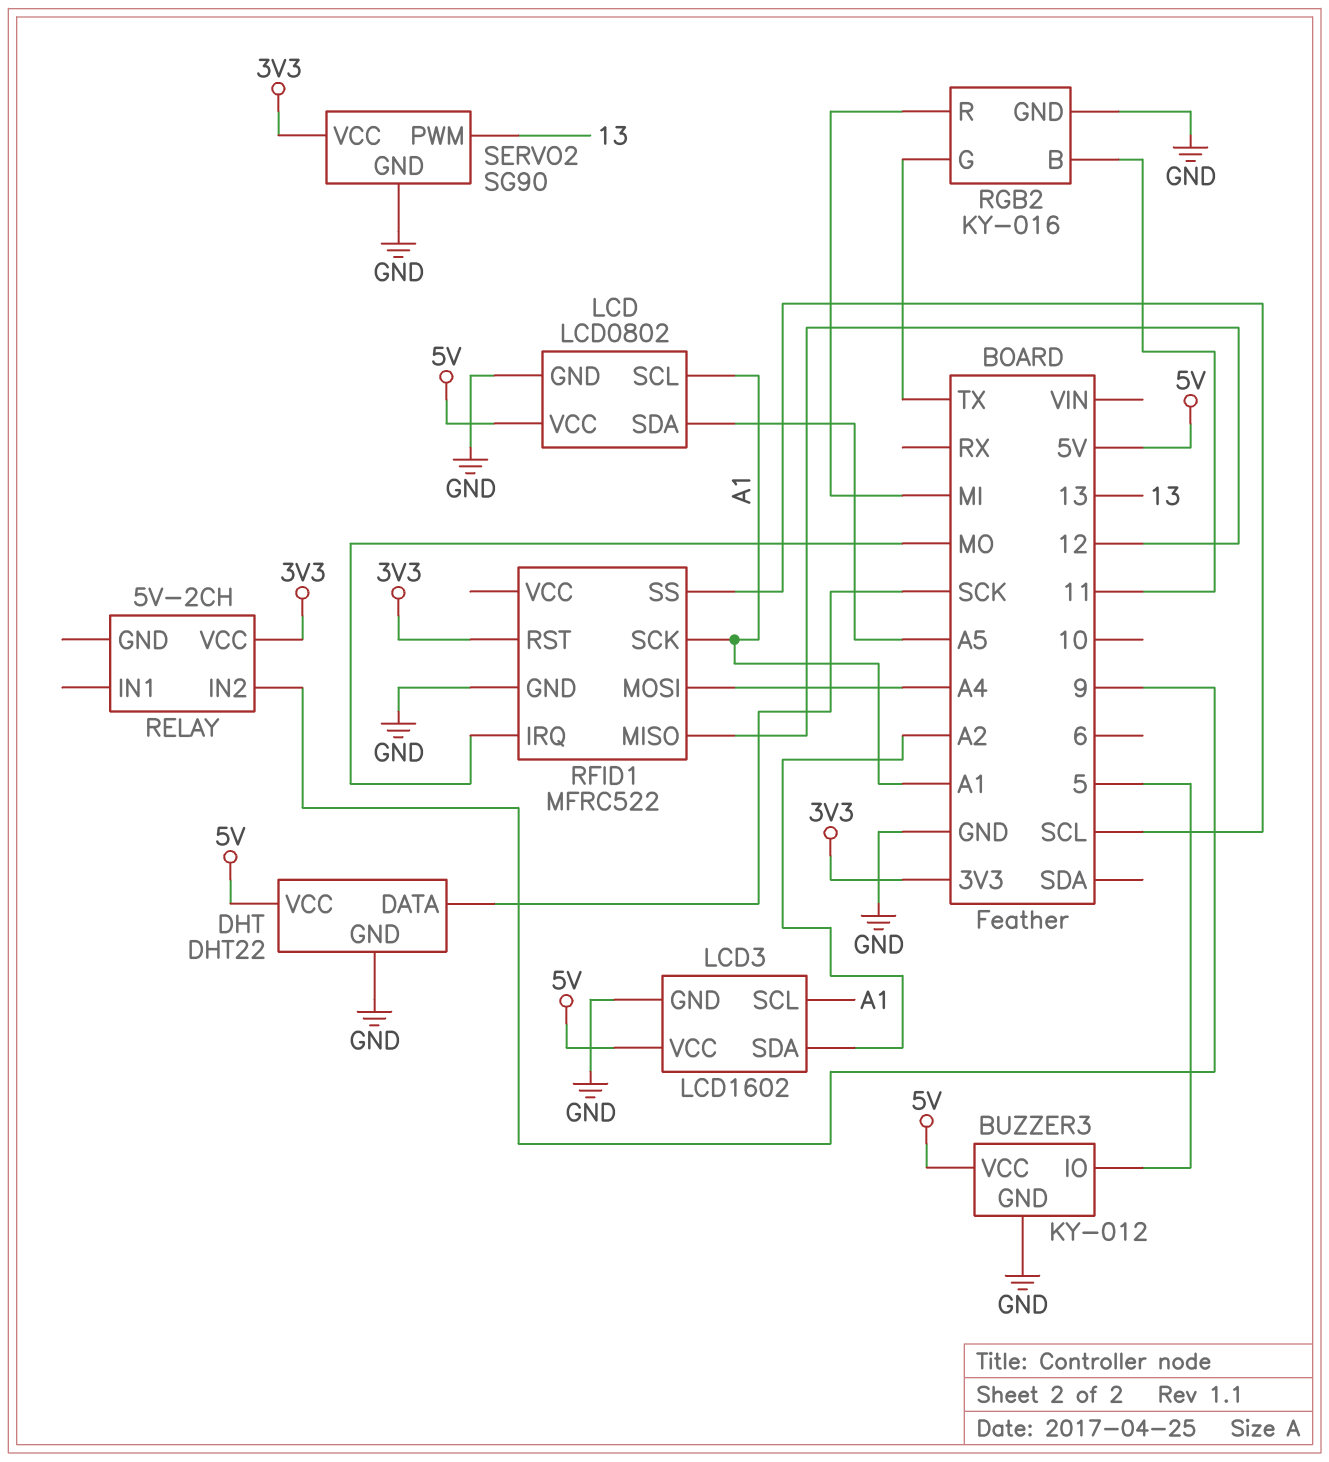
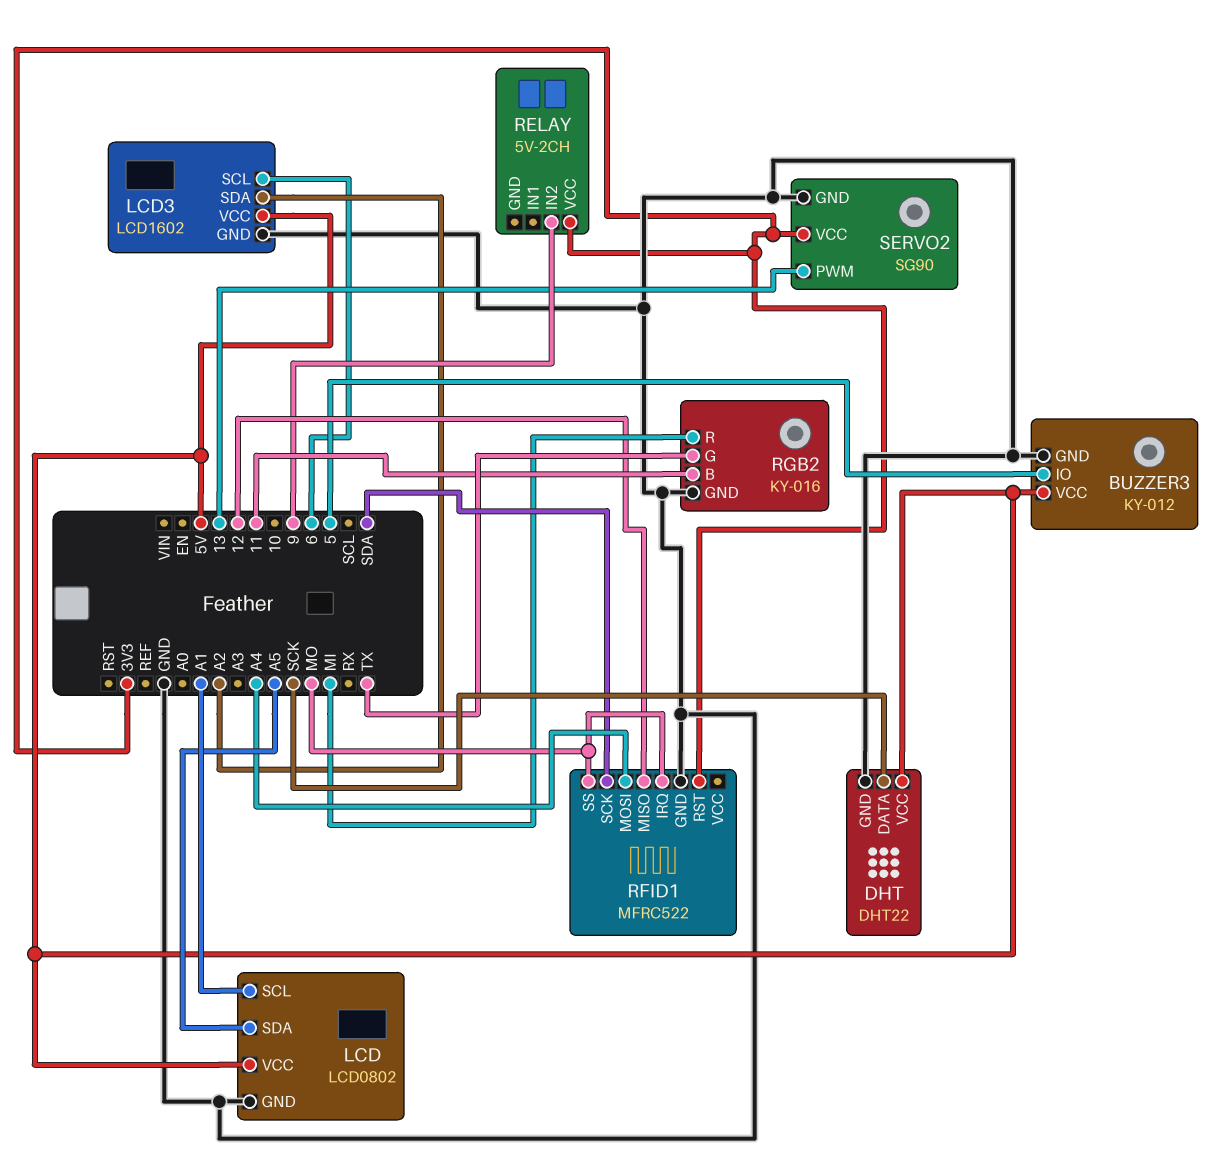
LCD3 pin SCL: A1 -> 6
RFID1 pin SCK: A1 -> SDA
RFID1 pin SS: SCL -> MO

